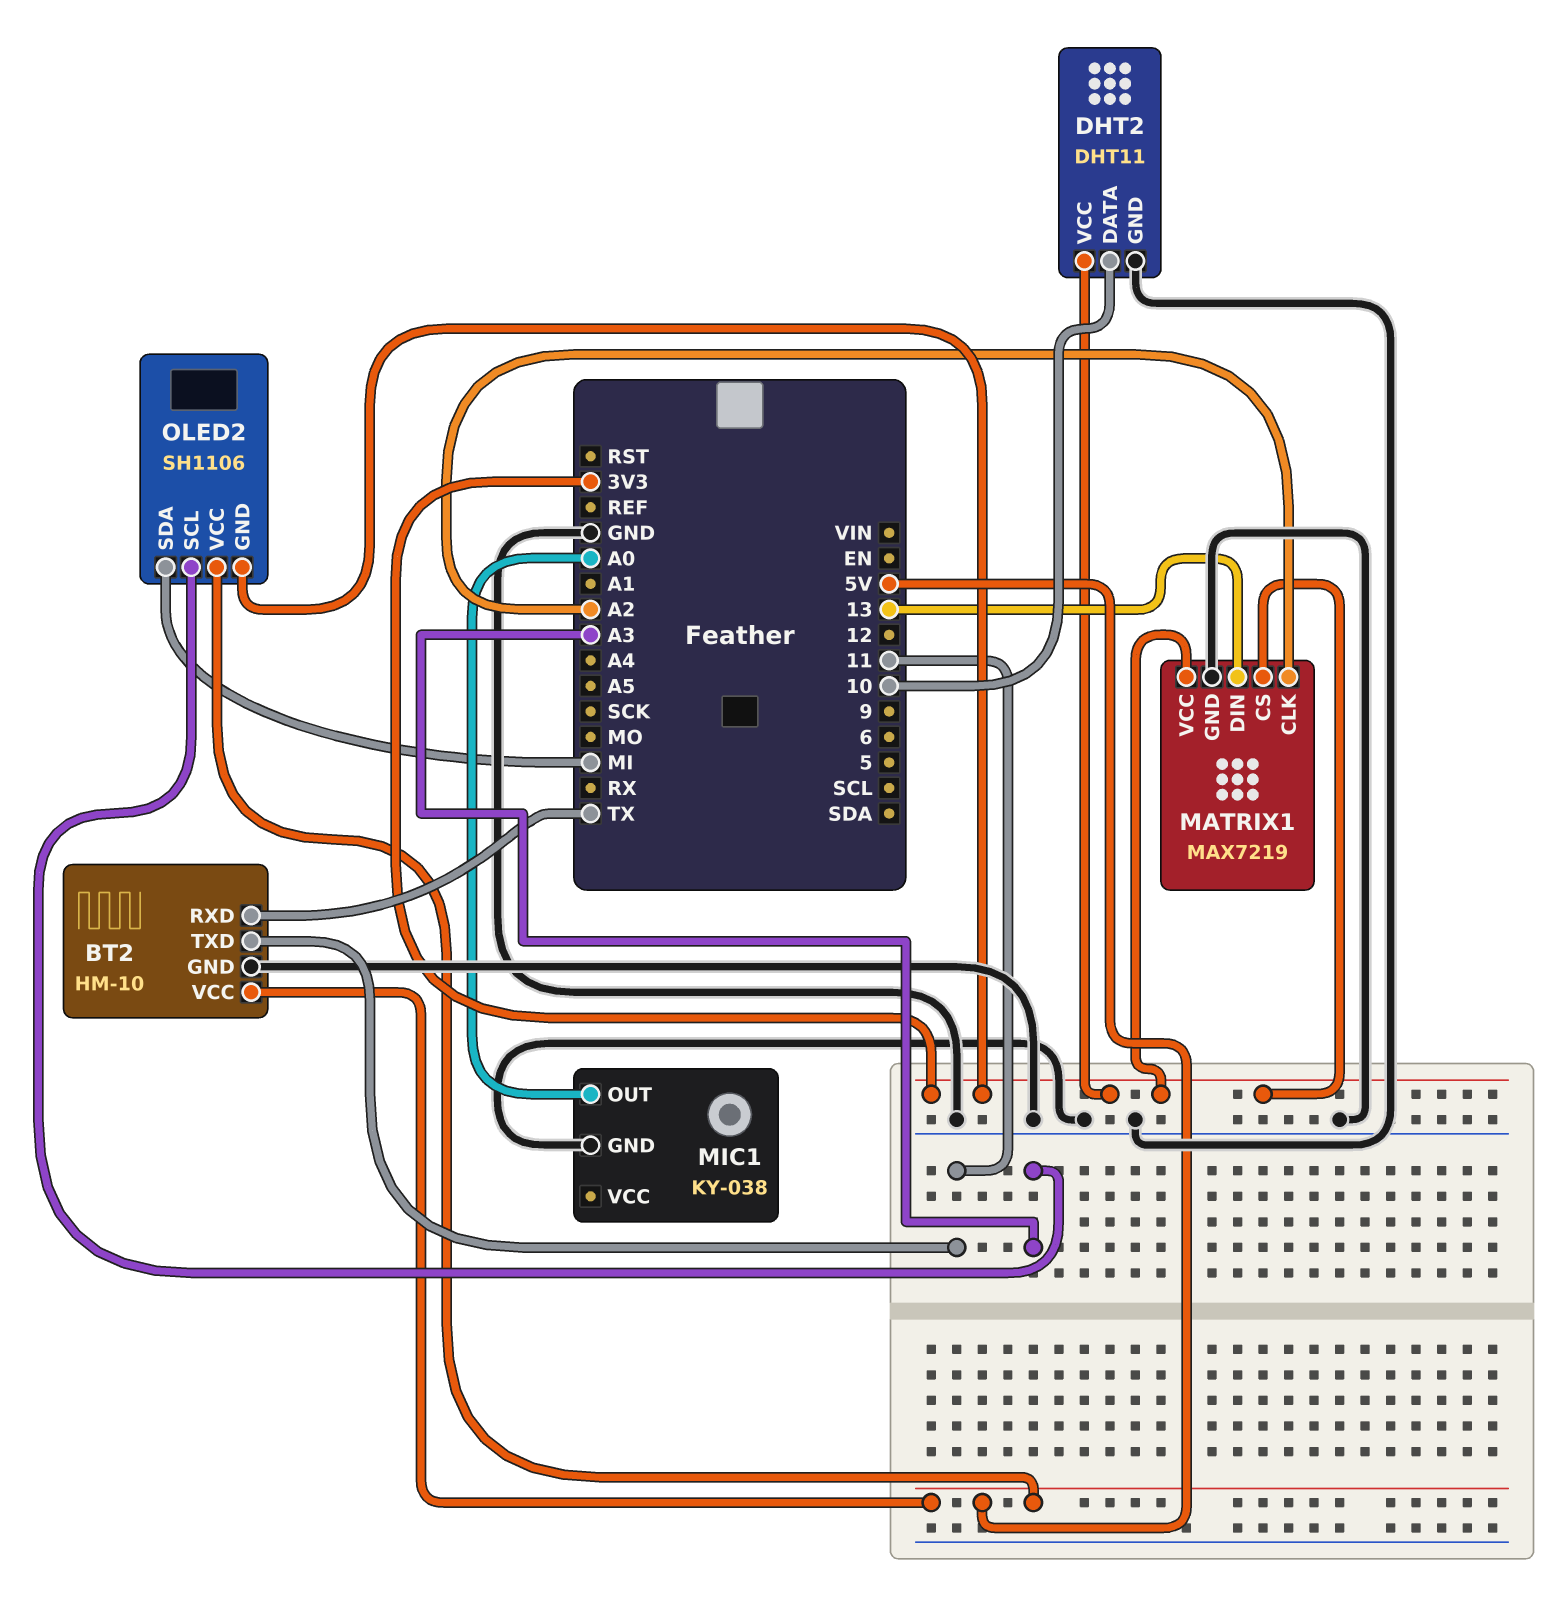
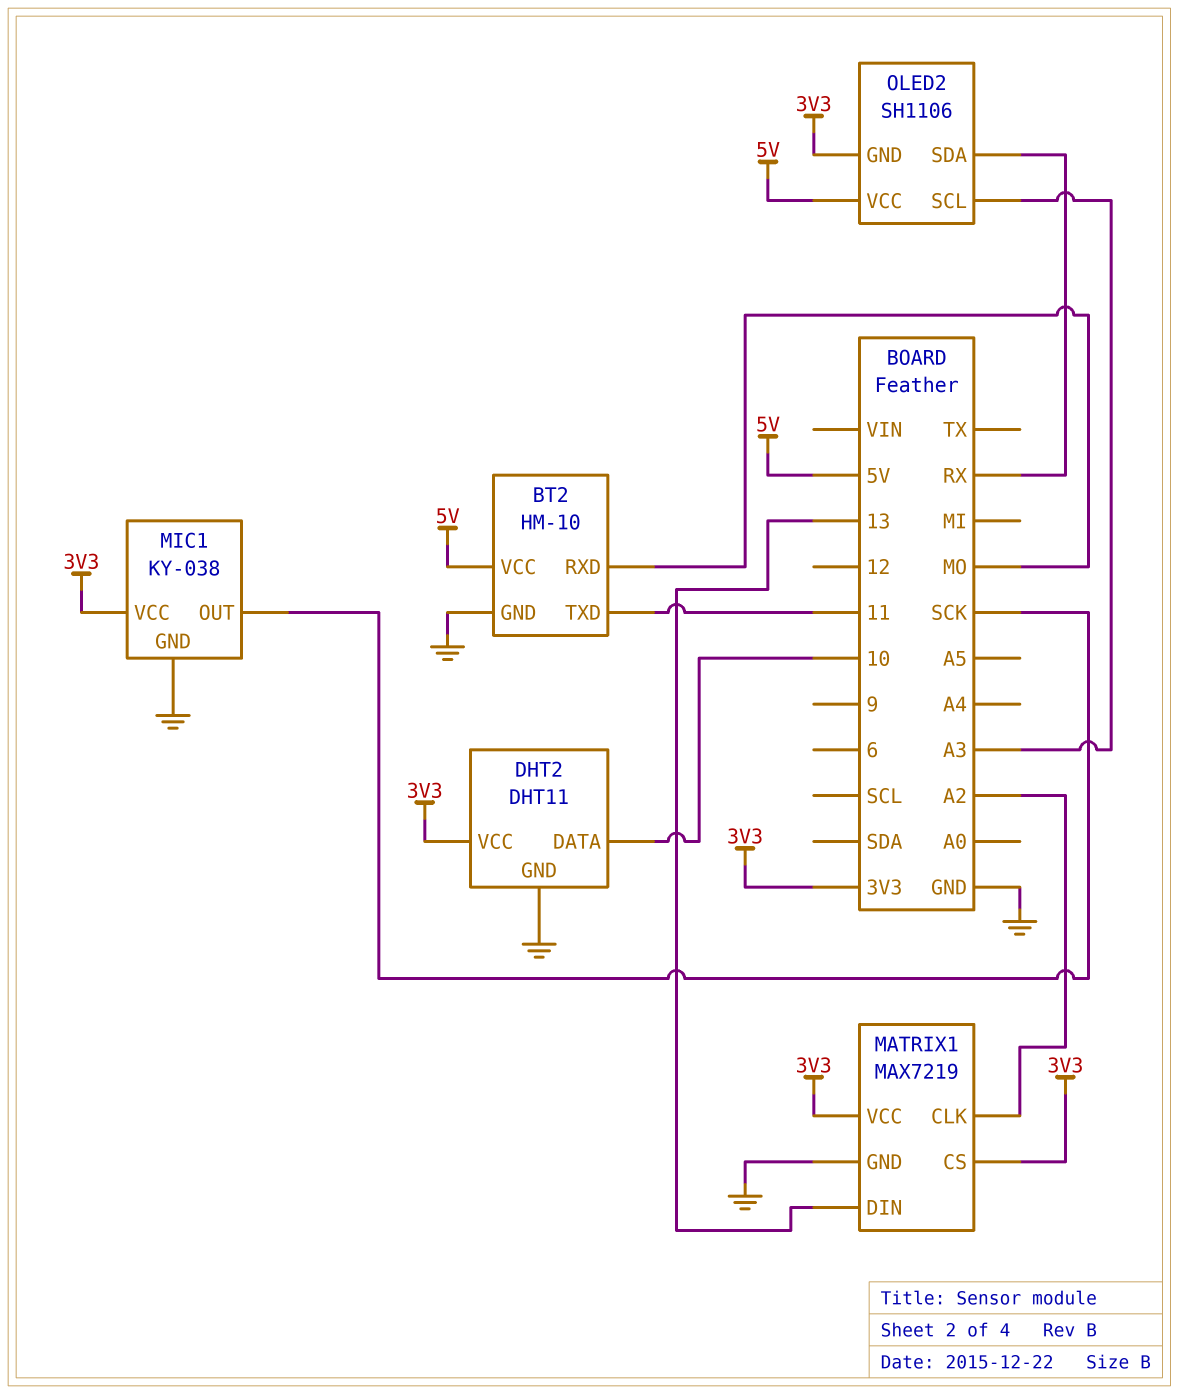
BT2 pin RXD: TX -> MO
MIC1 pin OUT: A0 -> SCK
MIC1 pin VCC: none -> 3V3
OLED2 pin SDA: MI -> RX

